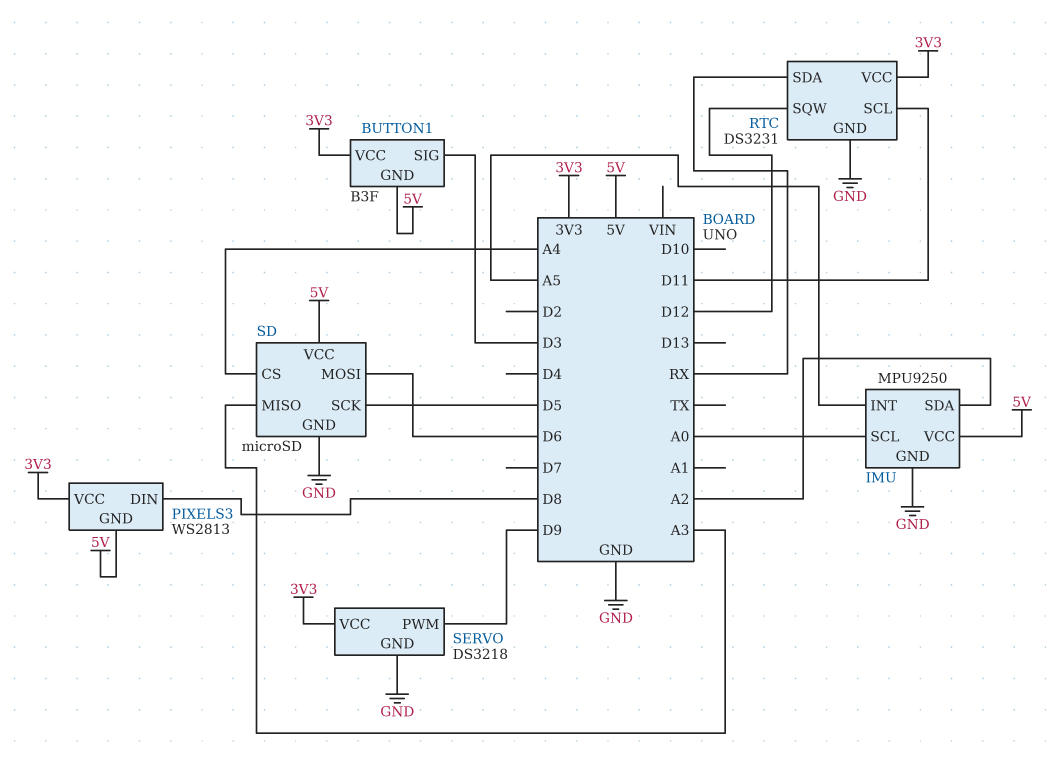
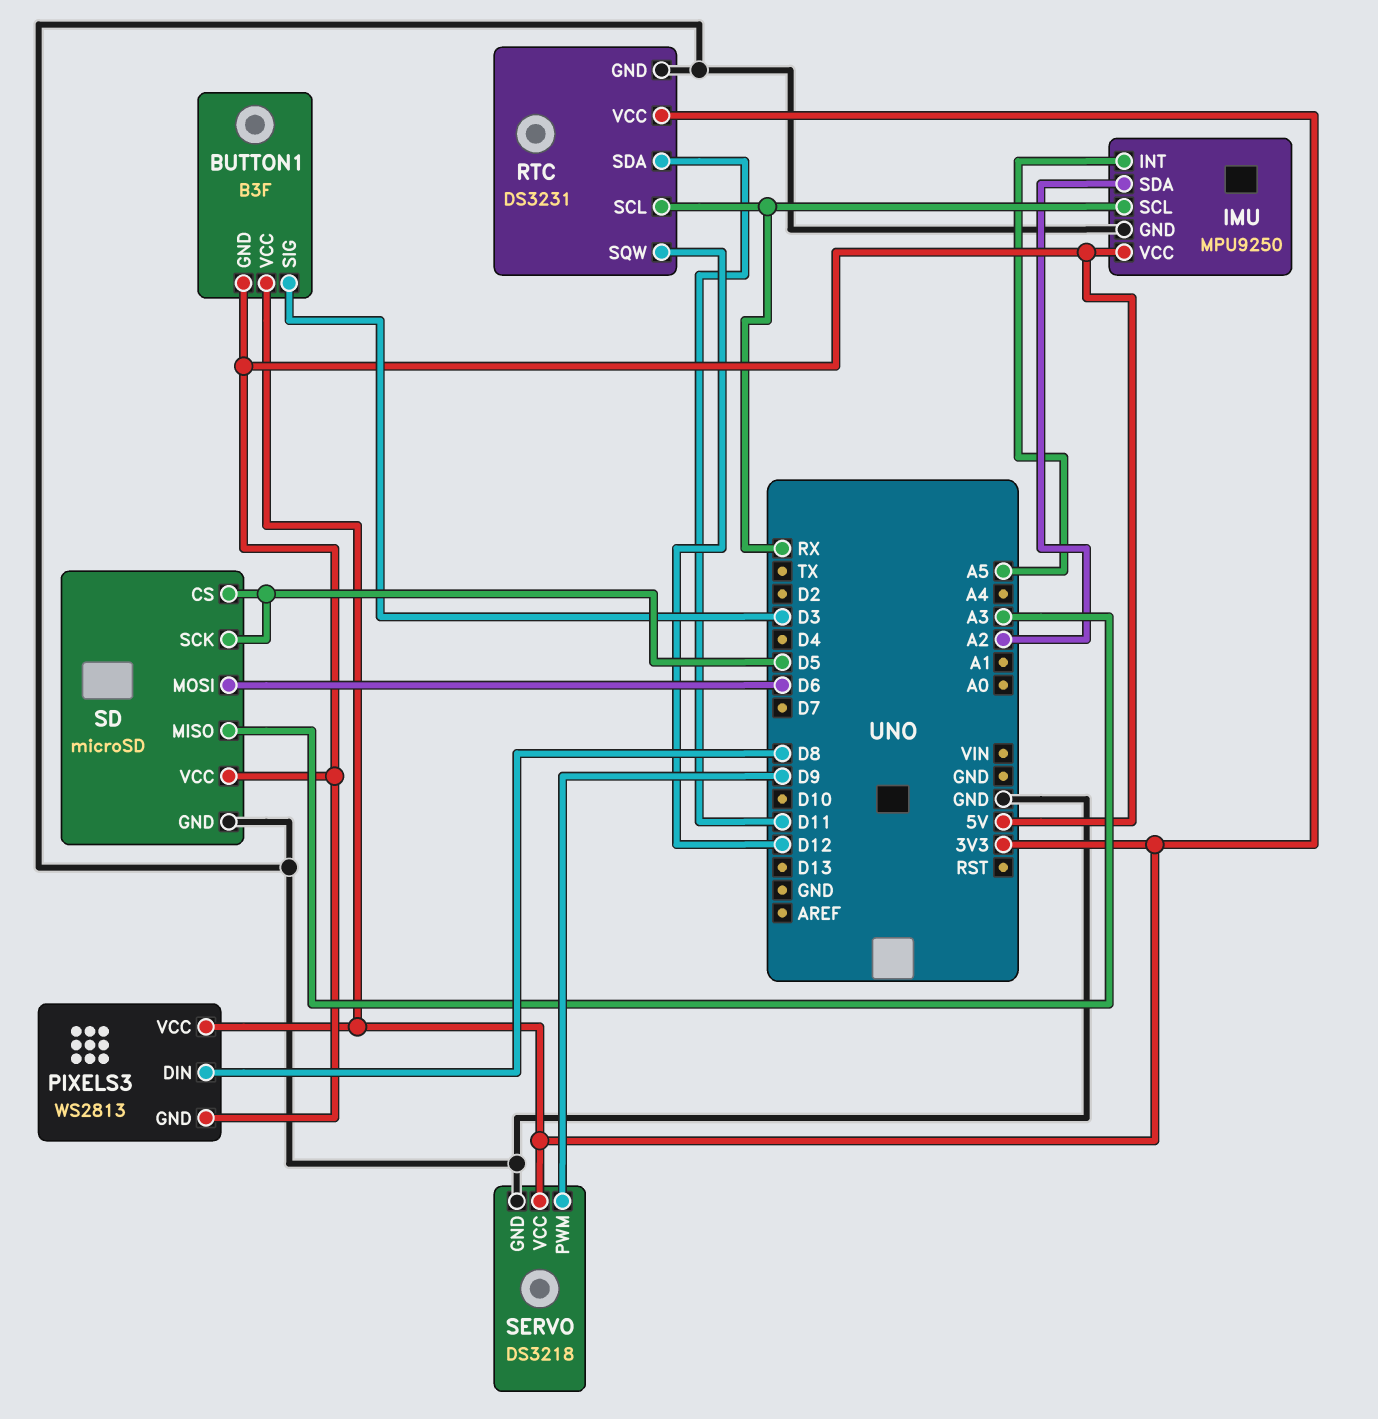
IMU pin SCL: A0 -> RX
RTC pin SCL: D11 -> RX
RTC pin SDA: RX -> D11
SD pin CS: A4 -> D5

